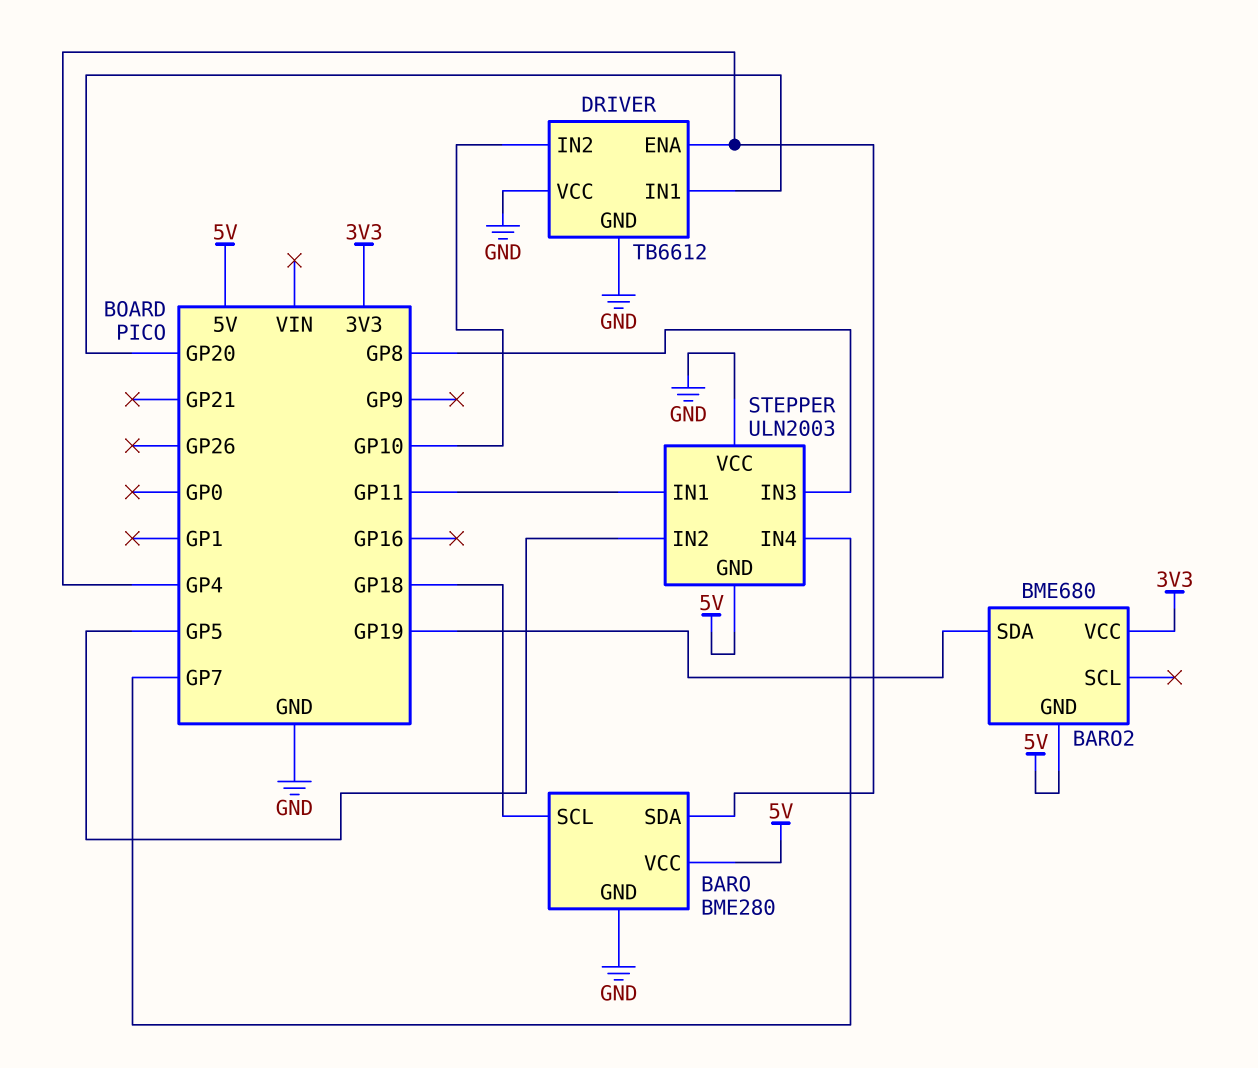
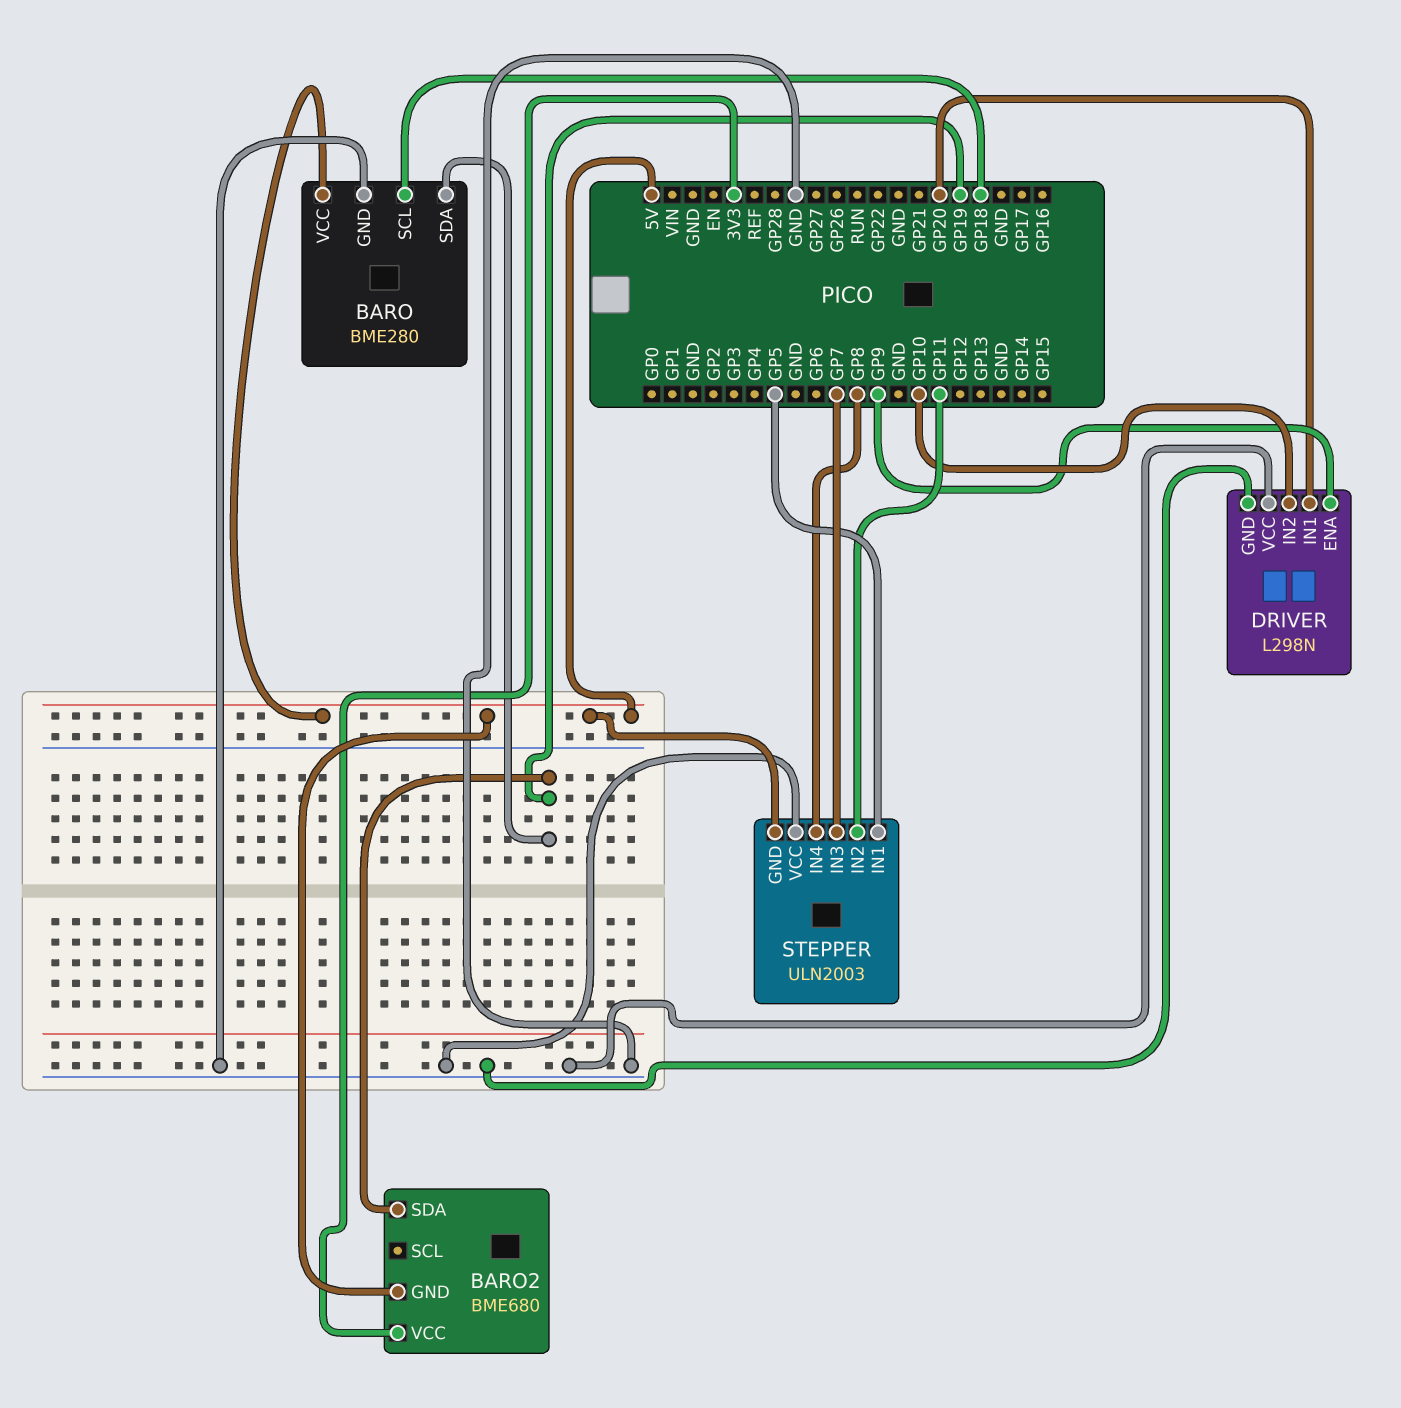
BARO pin SDA: GP4 -> GP19
DRIVER: TB6612 -> L298N
DRIVER pin ENA: GP4 -> GP9
STEPPER pin IN1: GP11 -> GP5
STEPPER pin IN2: GP5 -> GP11
STEPPER pin IN3: GP8 -> GP7
STEPPER pin IN4: GP7 -> GP8

